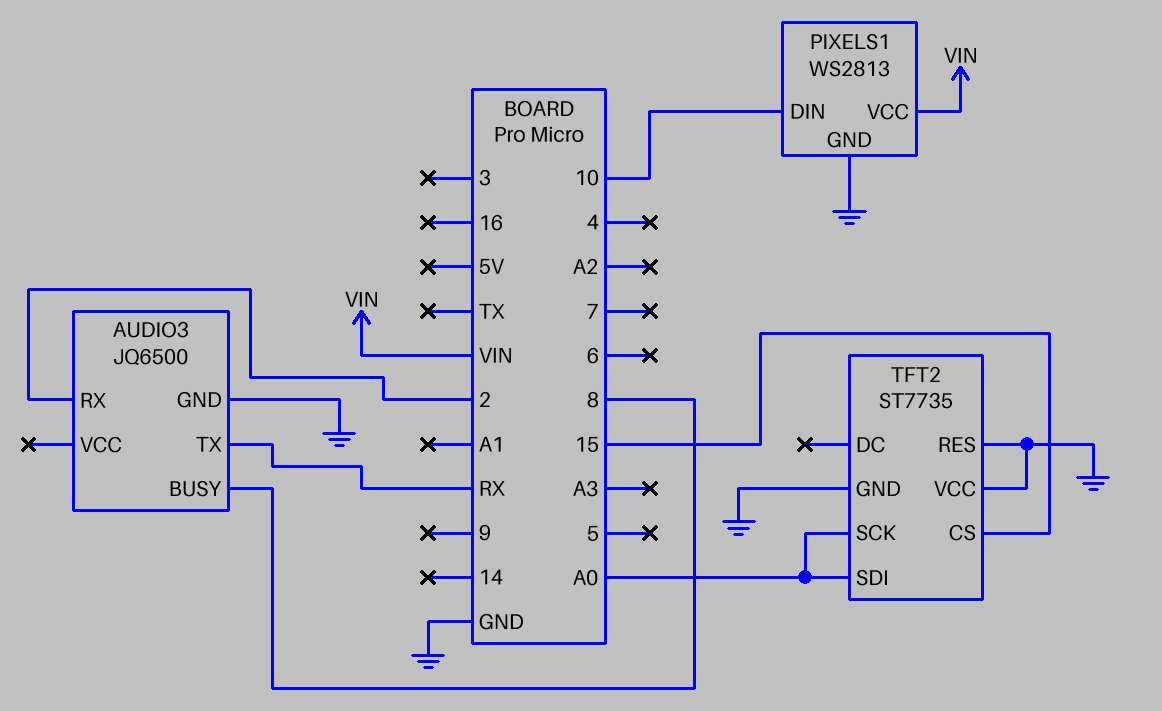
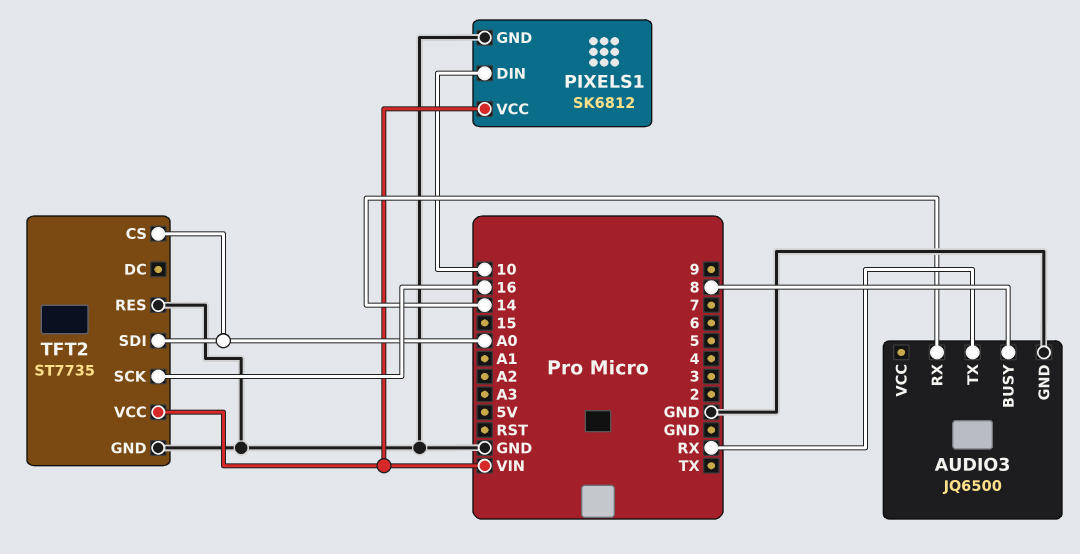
AUDIO3 pin RX: 2 -> 14
PIXELS1: WS2813 -> SK6812
TFT2 pin CS: 15 -> A0
TFT2 pin SCK: A0 -> 16
TFT2 pin VCC: GND -> VIN

